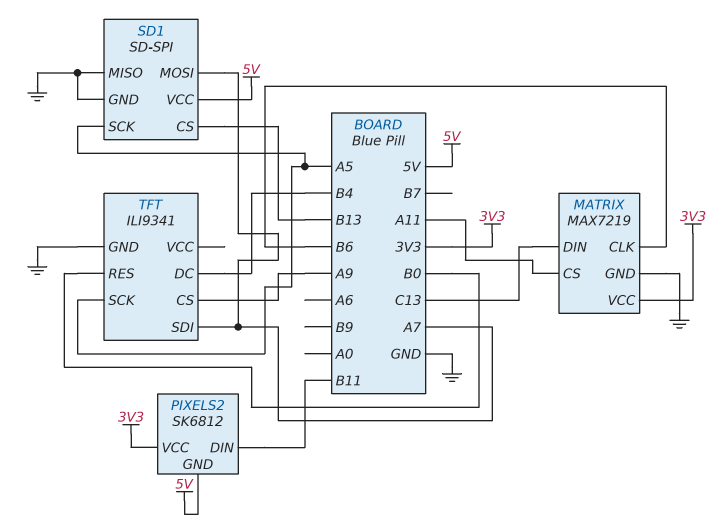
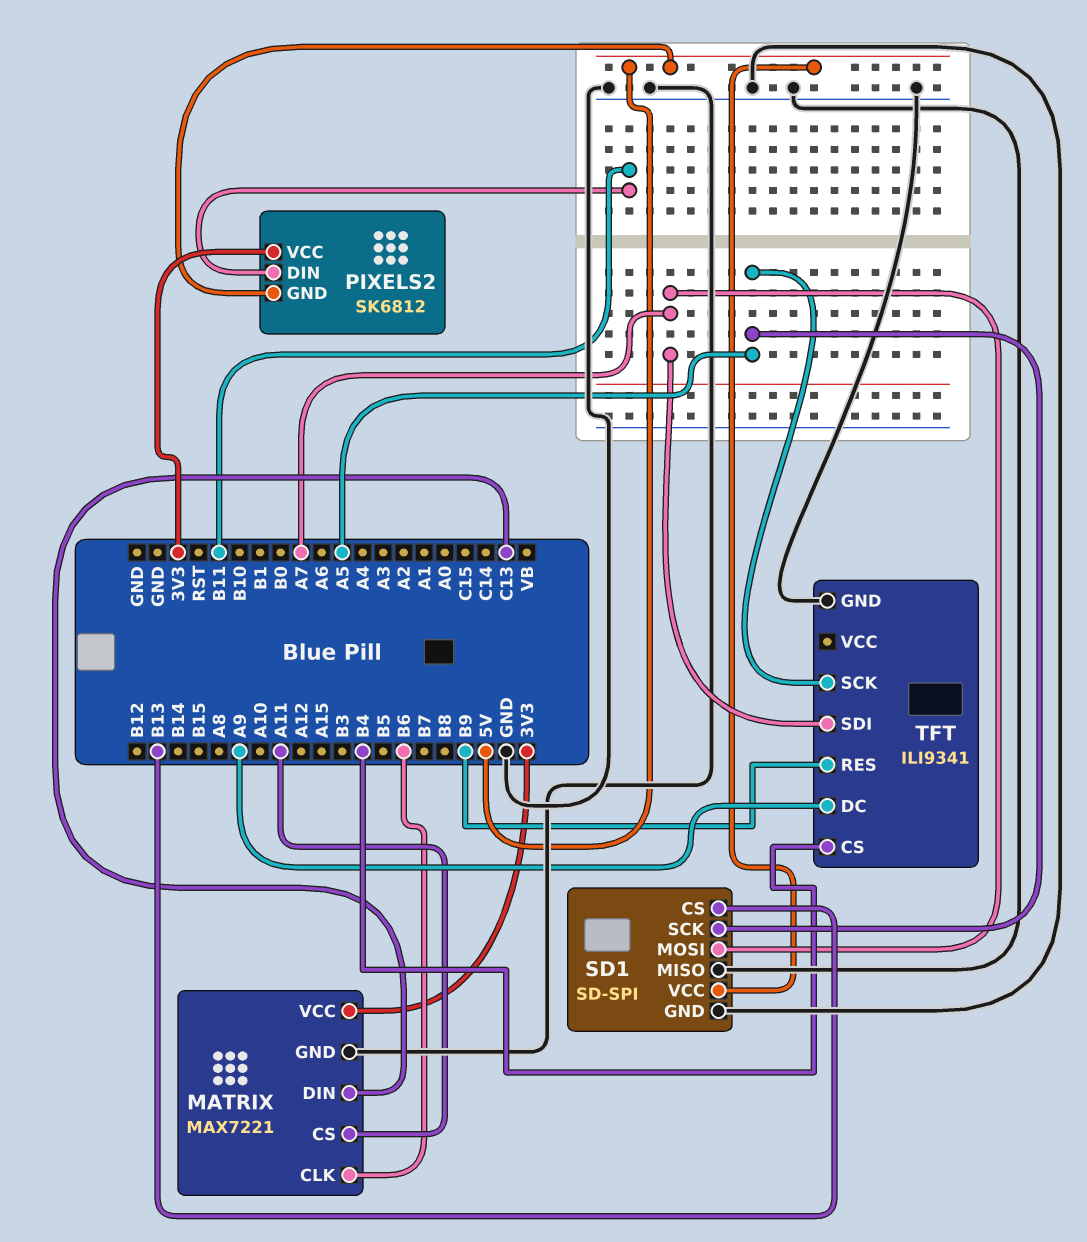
MATRIX: MAX7219 -> MAX7221
TFT pin CS: A9 -> B4
TFT pin DC: B4 -> A9
TFT pin RES: B0 -> B9

